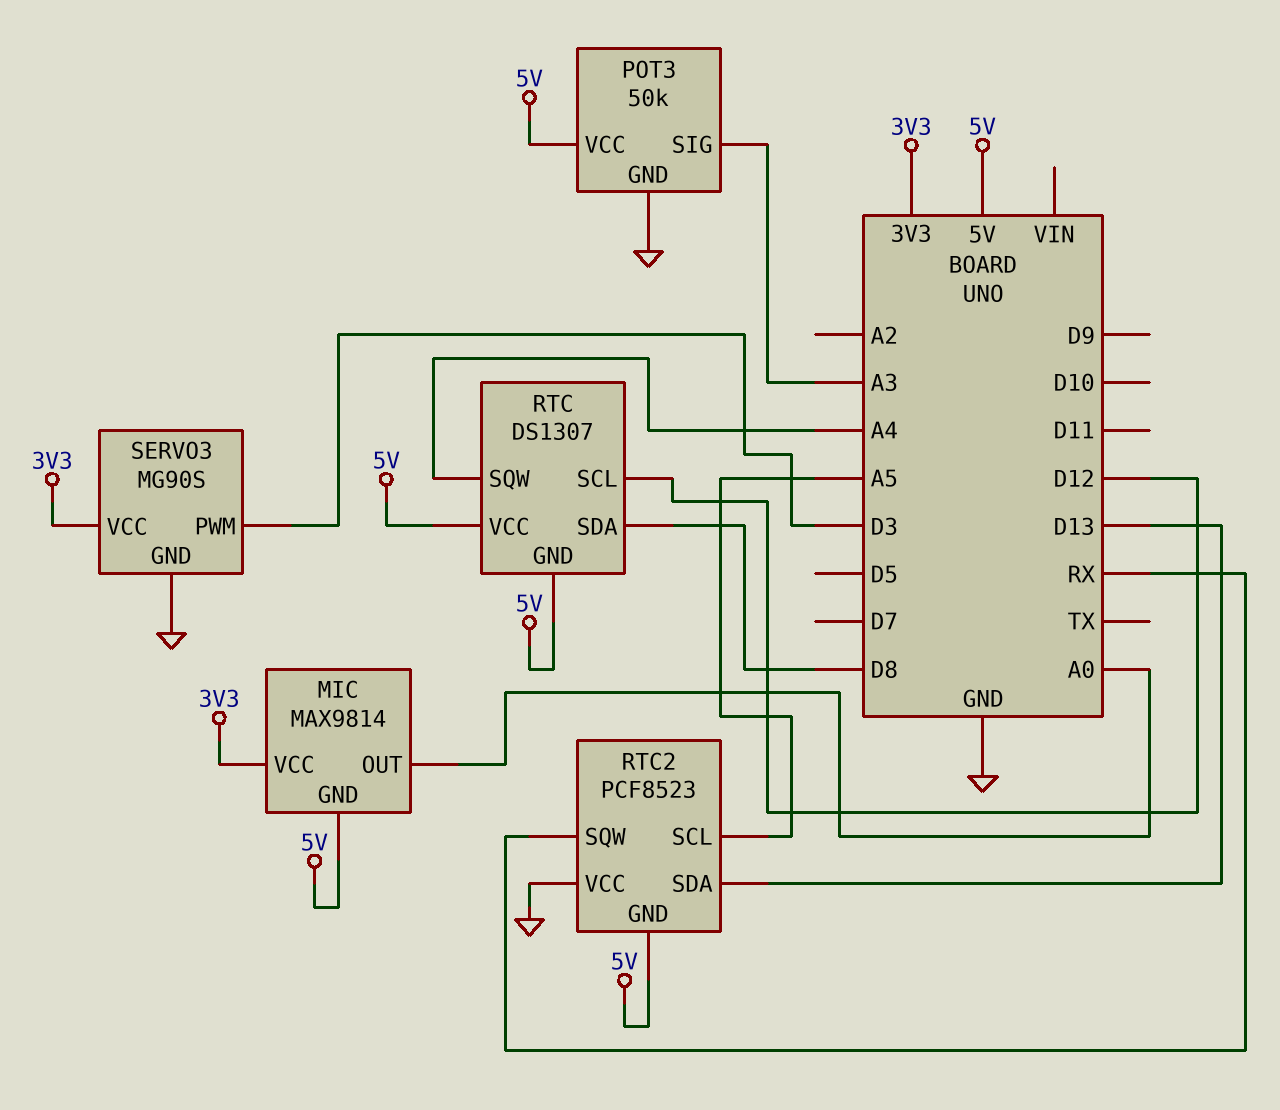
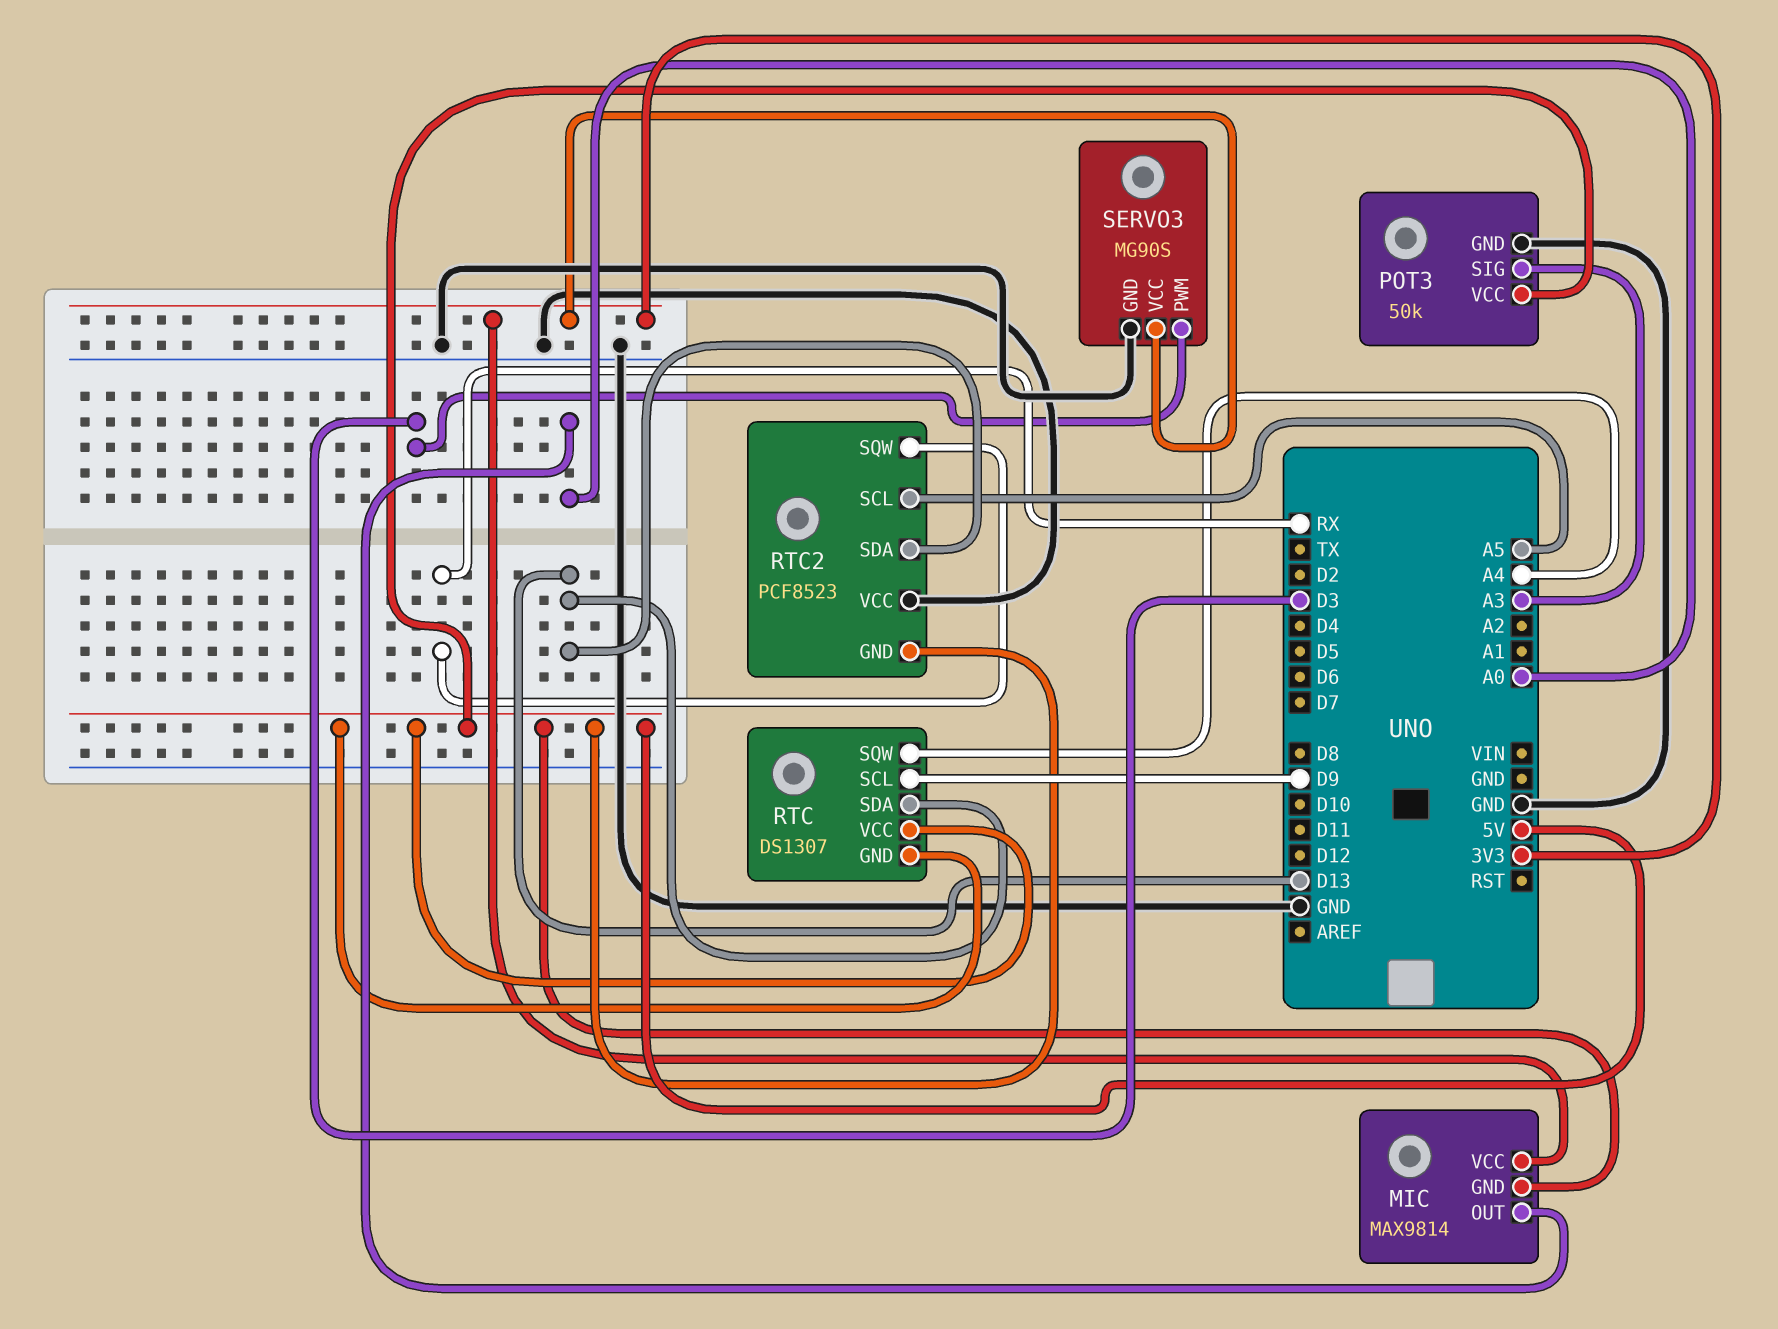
RTC pin SCL: D12 -> D9
RTC pin SDA: D8 -> D13

